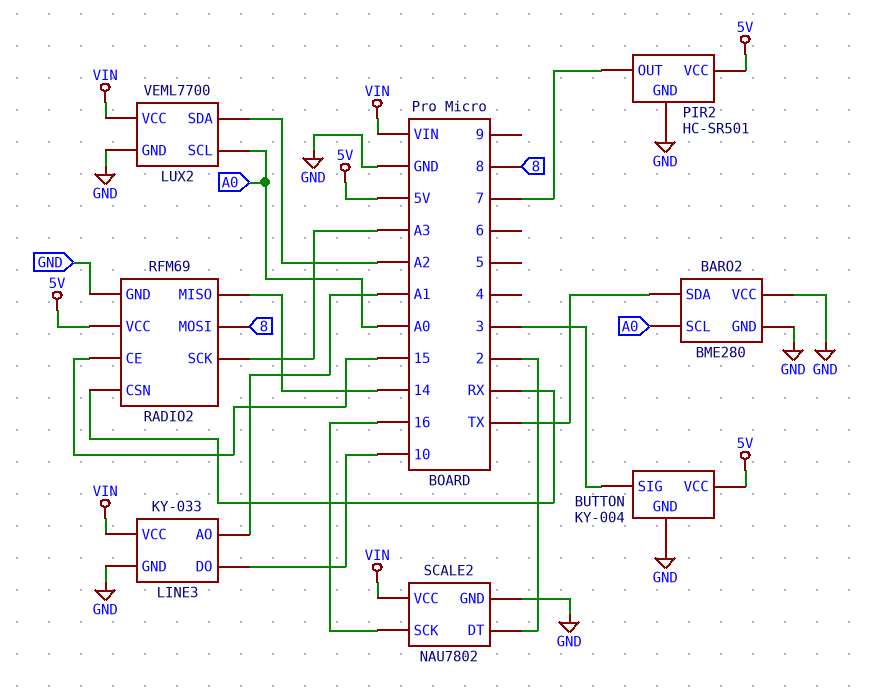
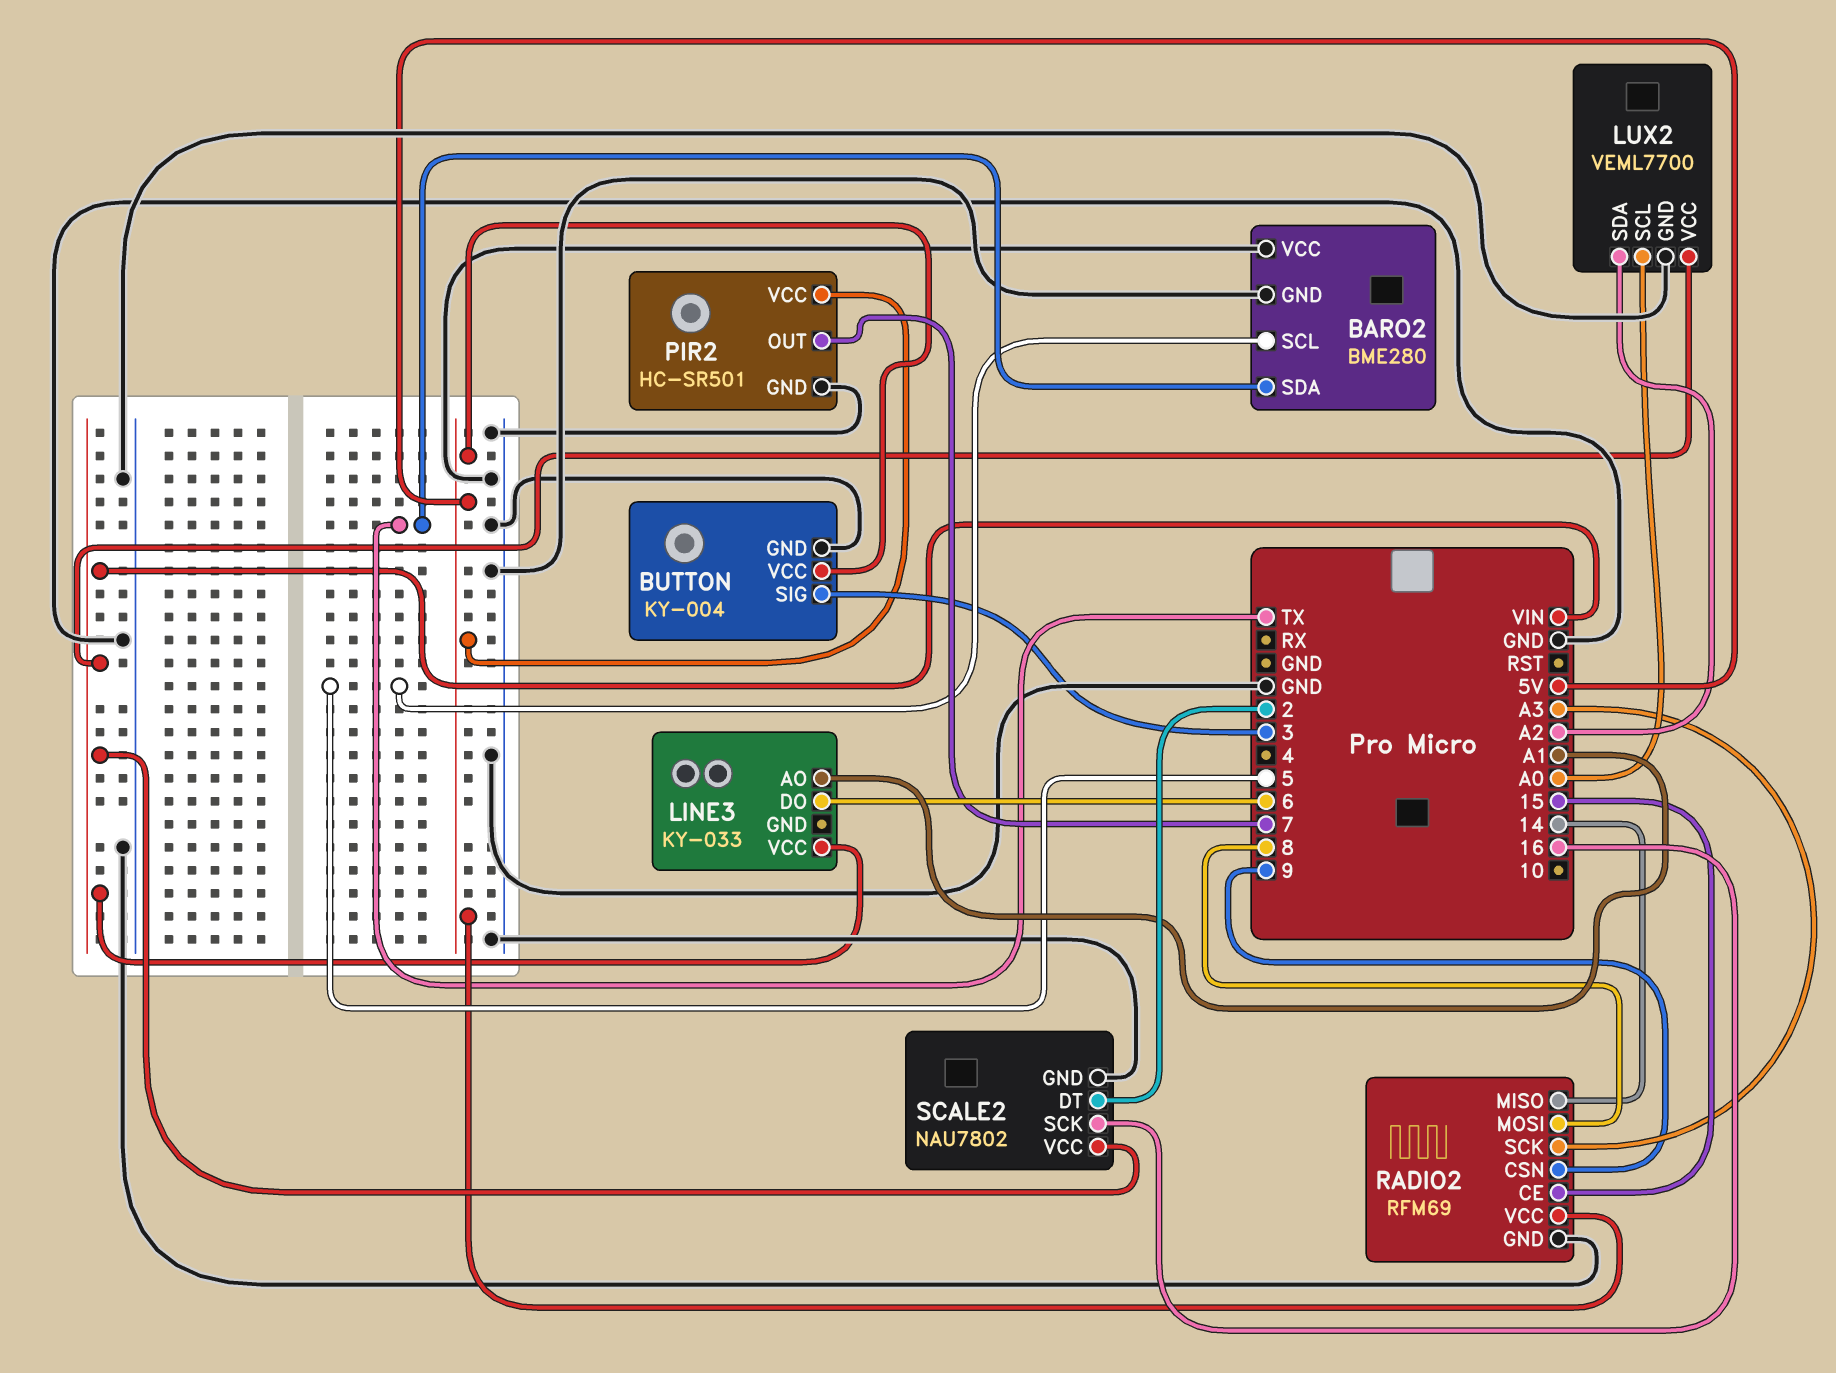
BARO2 pin SCL: A0 -> 5
LINE3 pin DO: 10 -> 6
LINE3 pin GND: GND -> none
RADIO2 pin CSN: RX -> 9

